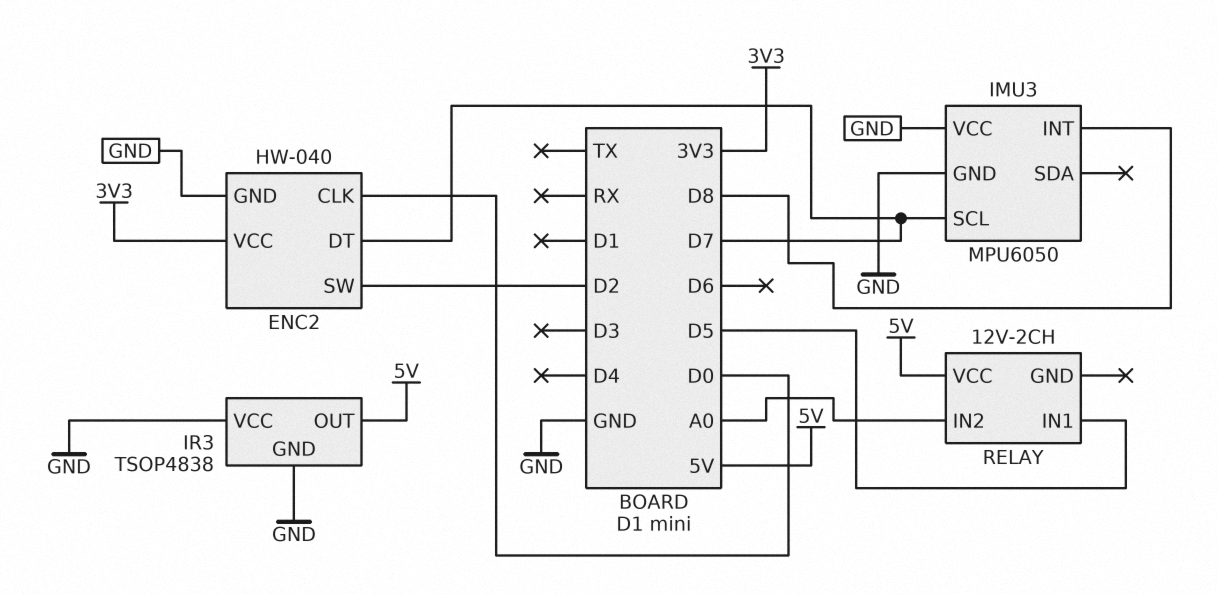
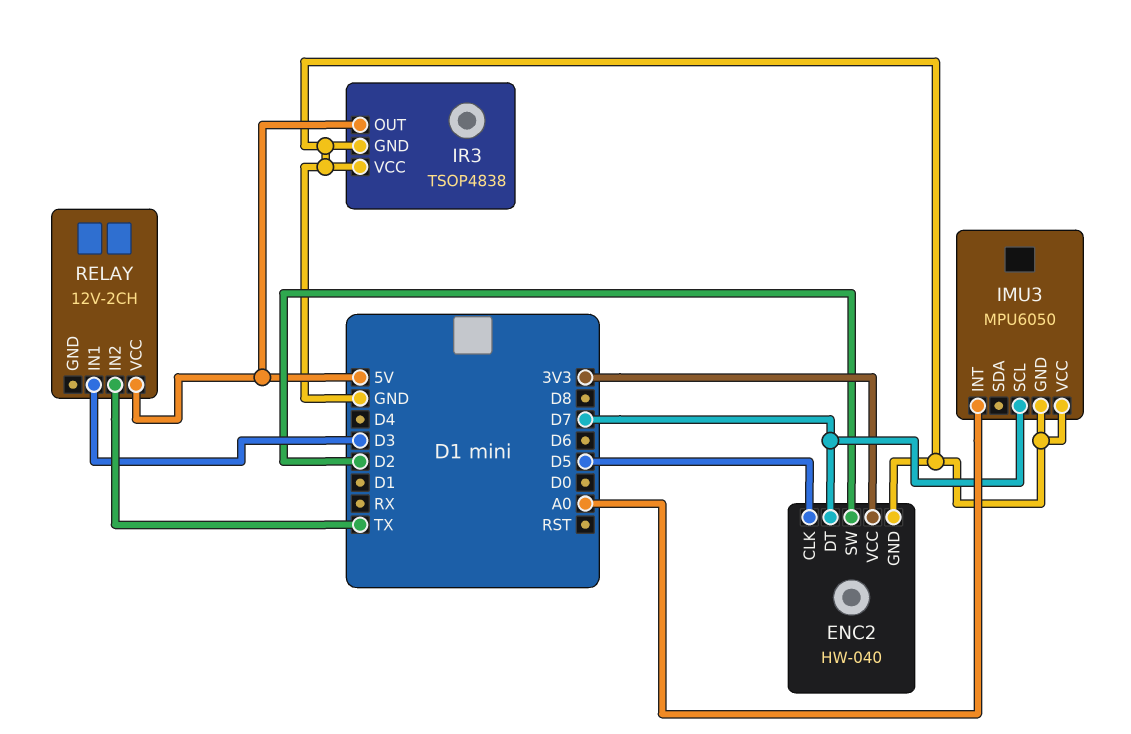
ENC2 pin CLK: D0 -> D5
IMU3 pin INT: D8 -> A0
RELAY pin IN1: D5 -> D3
RELAY pin IN2: A0 -> TX

